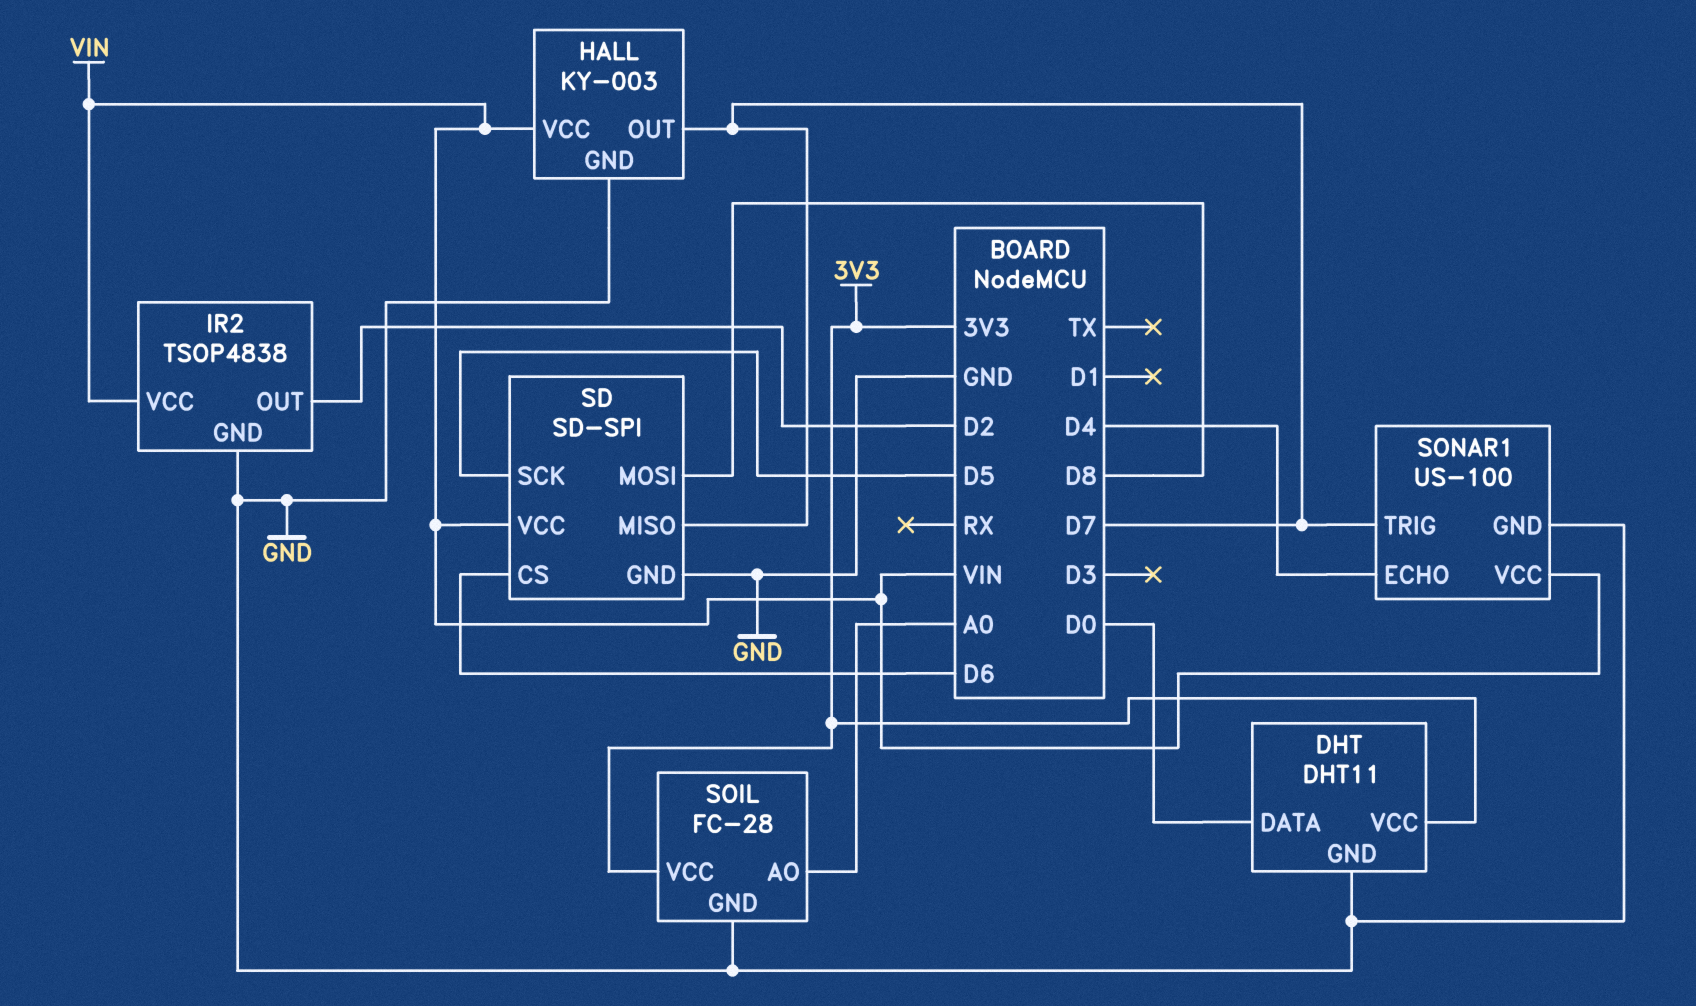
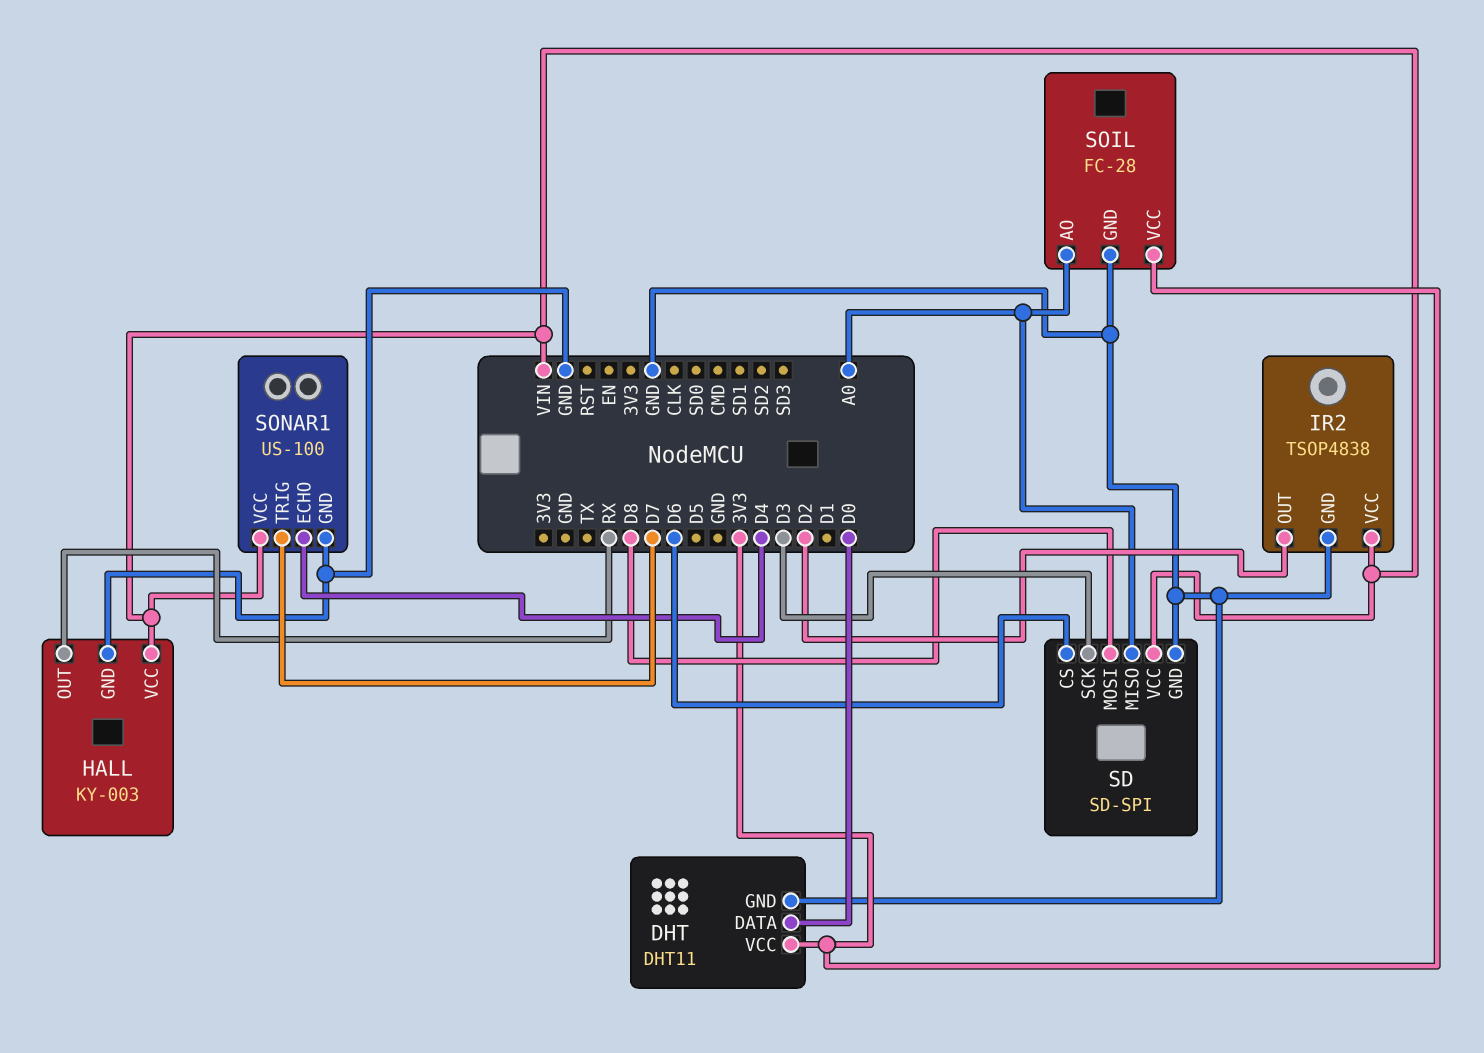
HALL pin OUT: D7 -> RX
SD pin MISO: D7 -> A0
SD pin SCK: D5 -> D3

